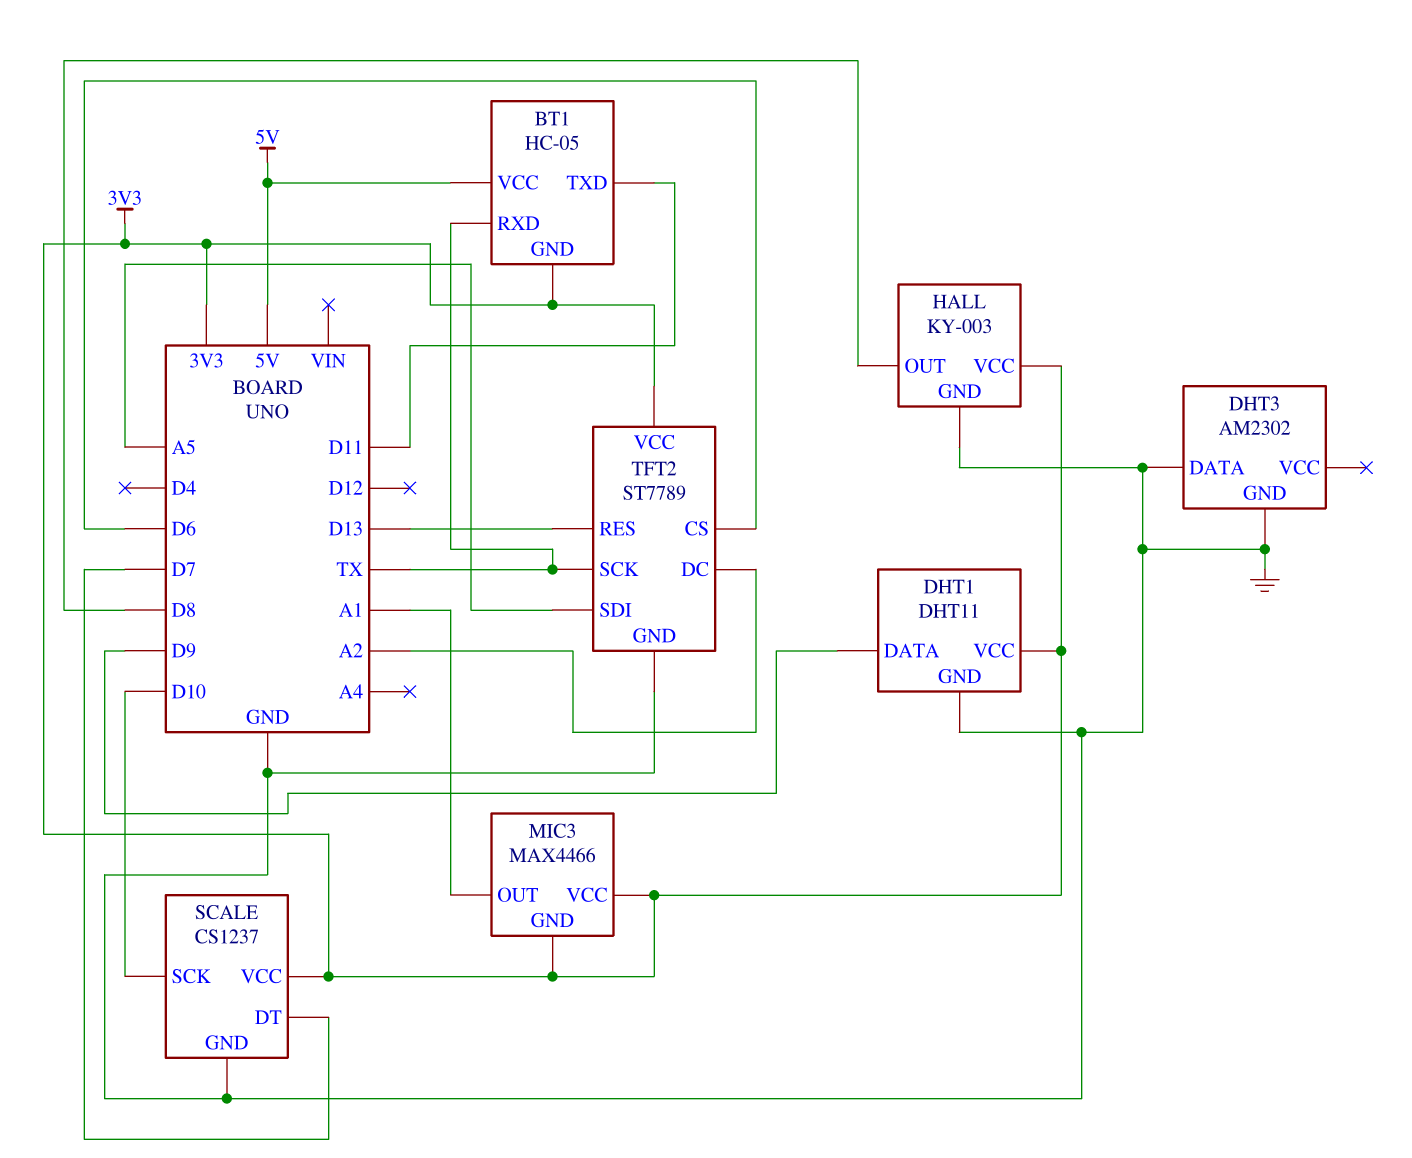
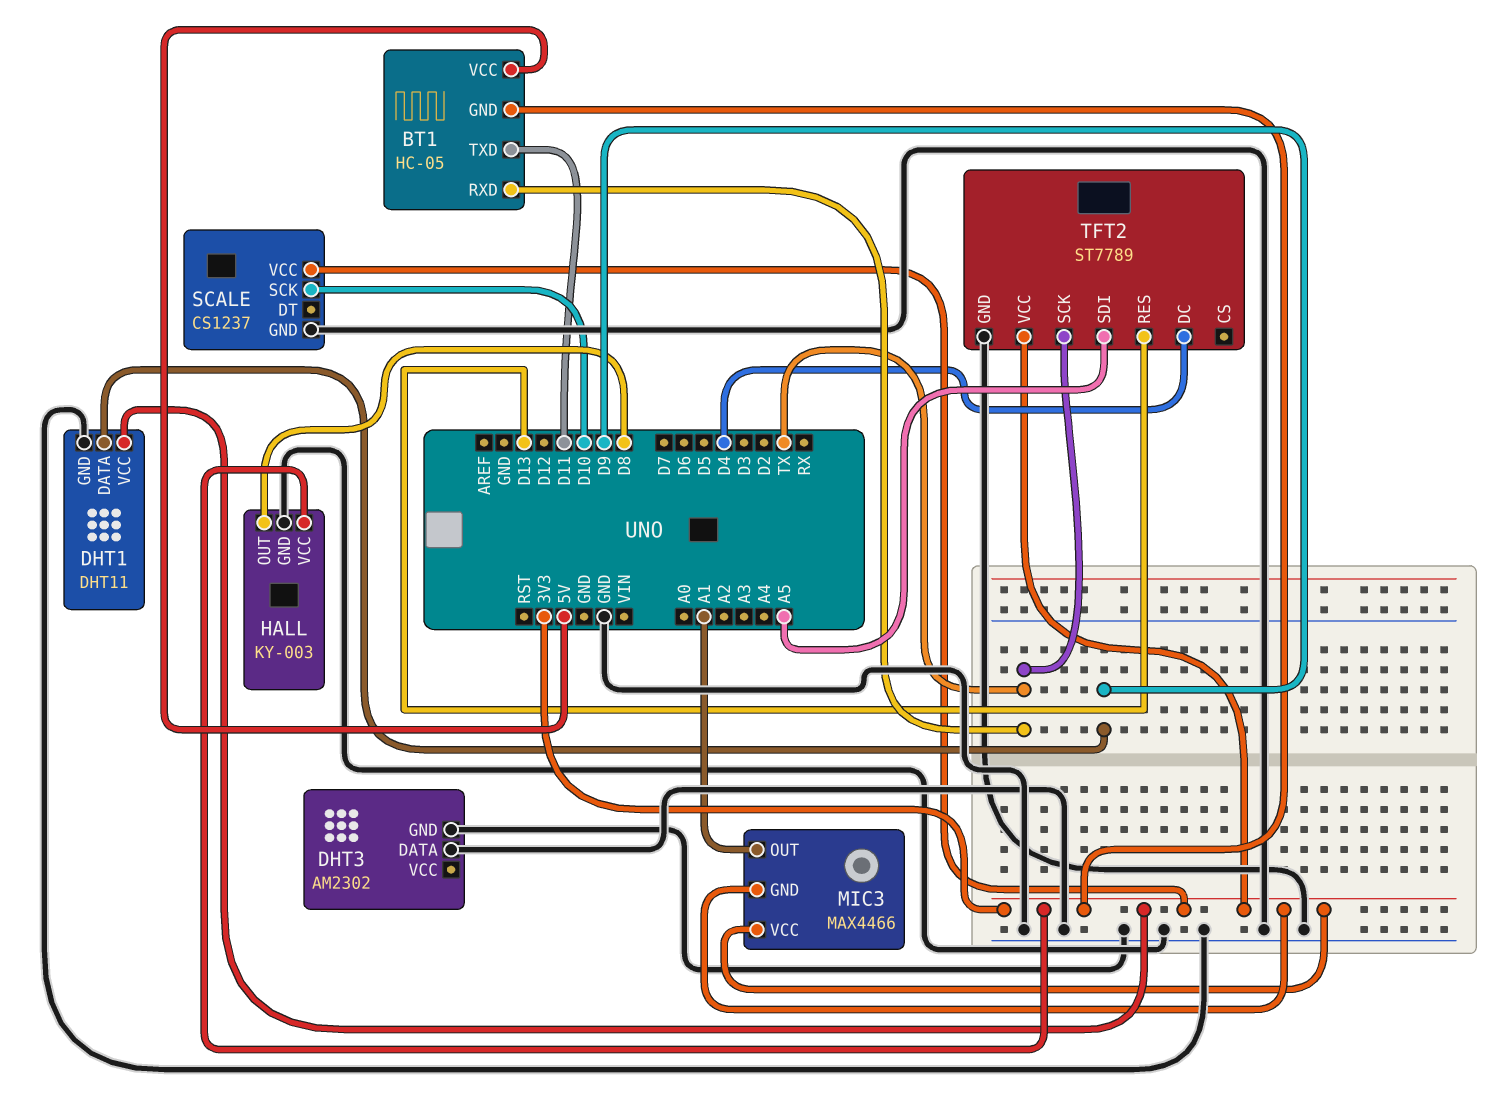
SCALE pin DT: D7 -> none
TFT2 pin CS: D6 -> none
TFT2 pin DC: A2 -> D4

